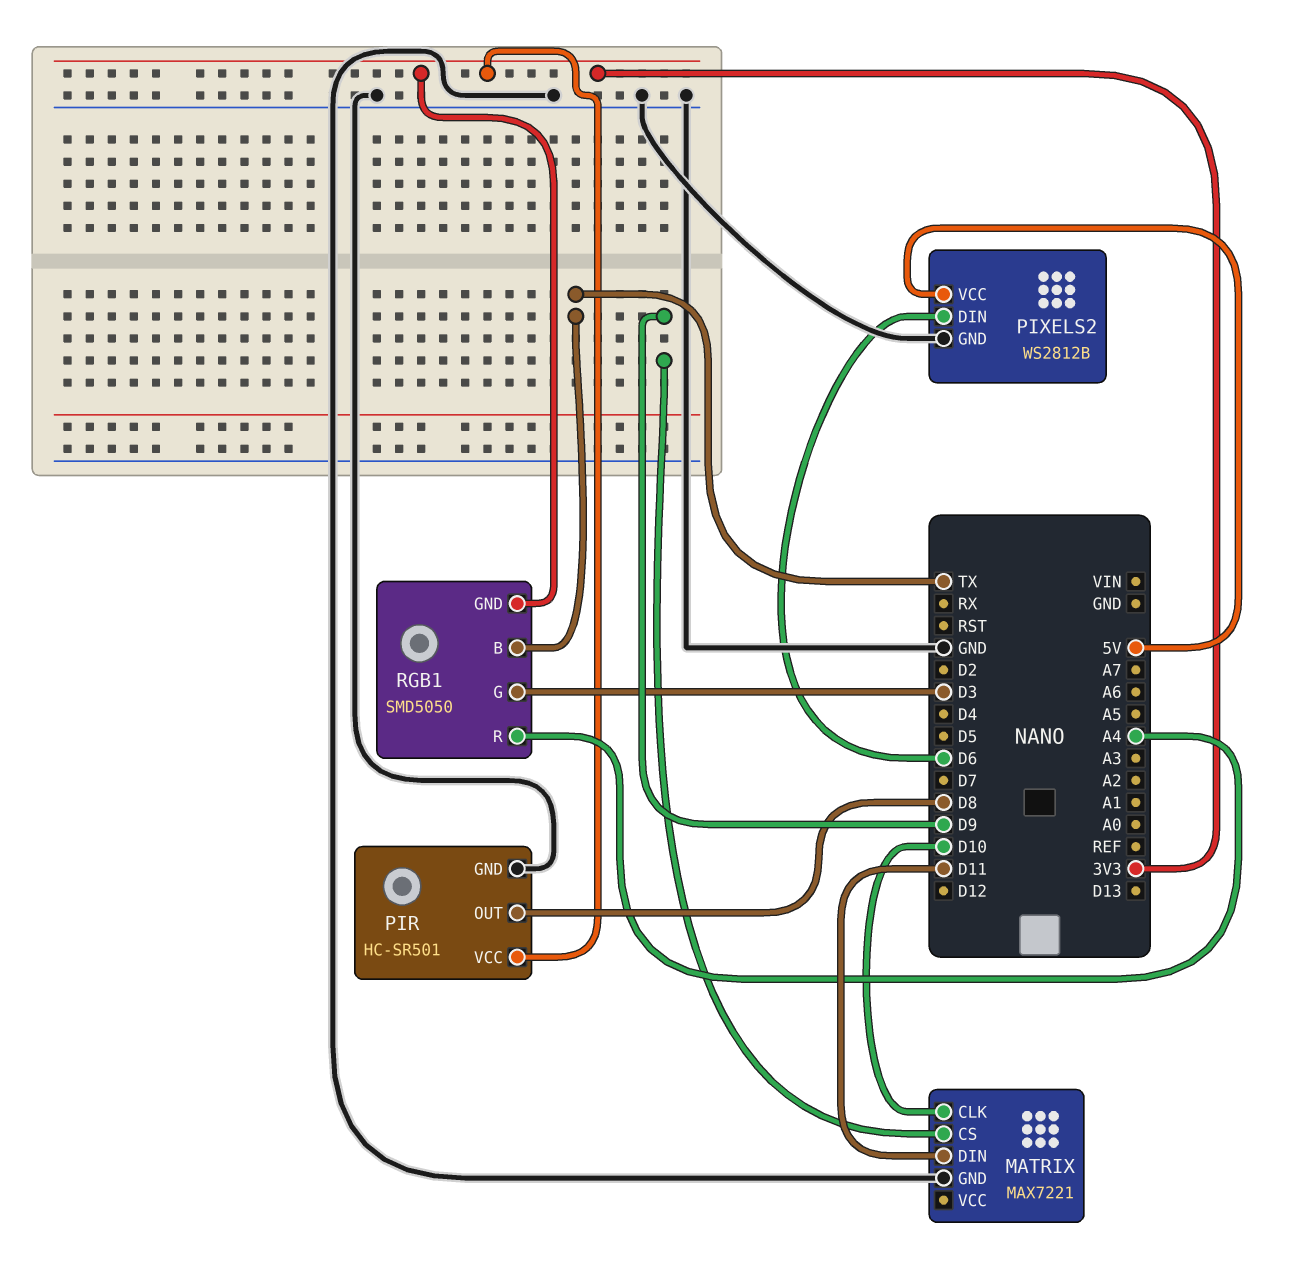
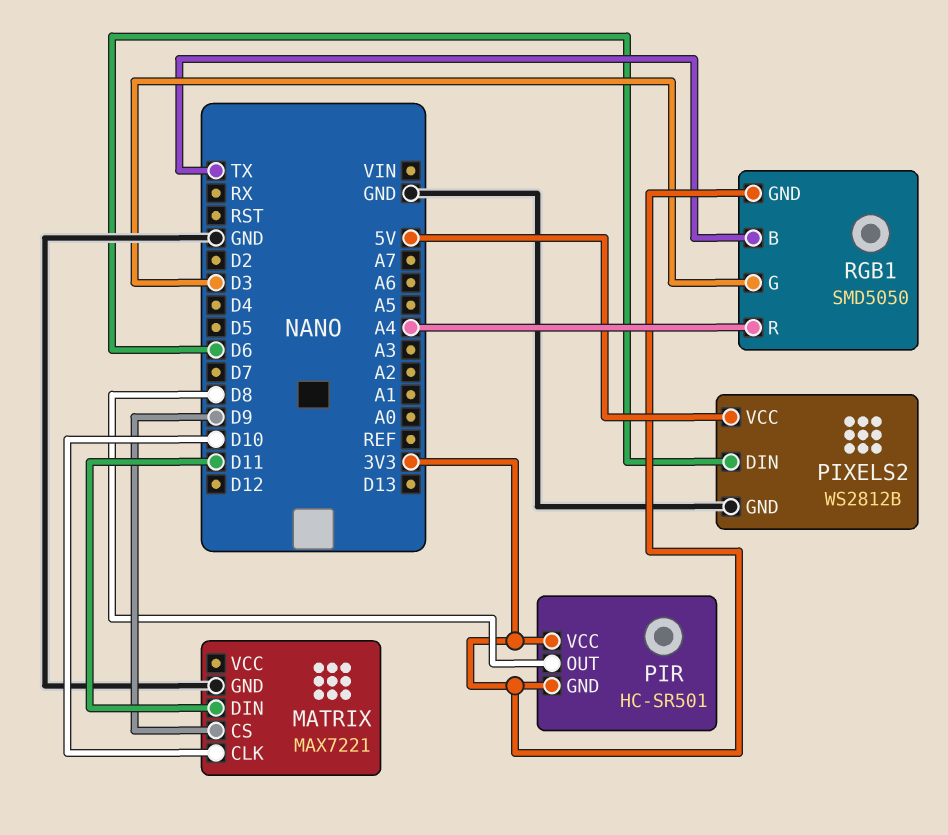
PIR pin GND: GND -> 3V3

